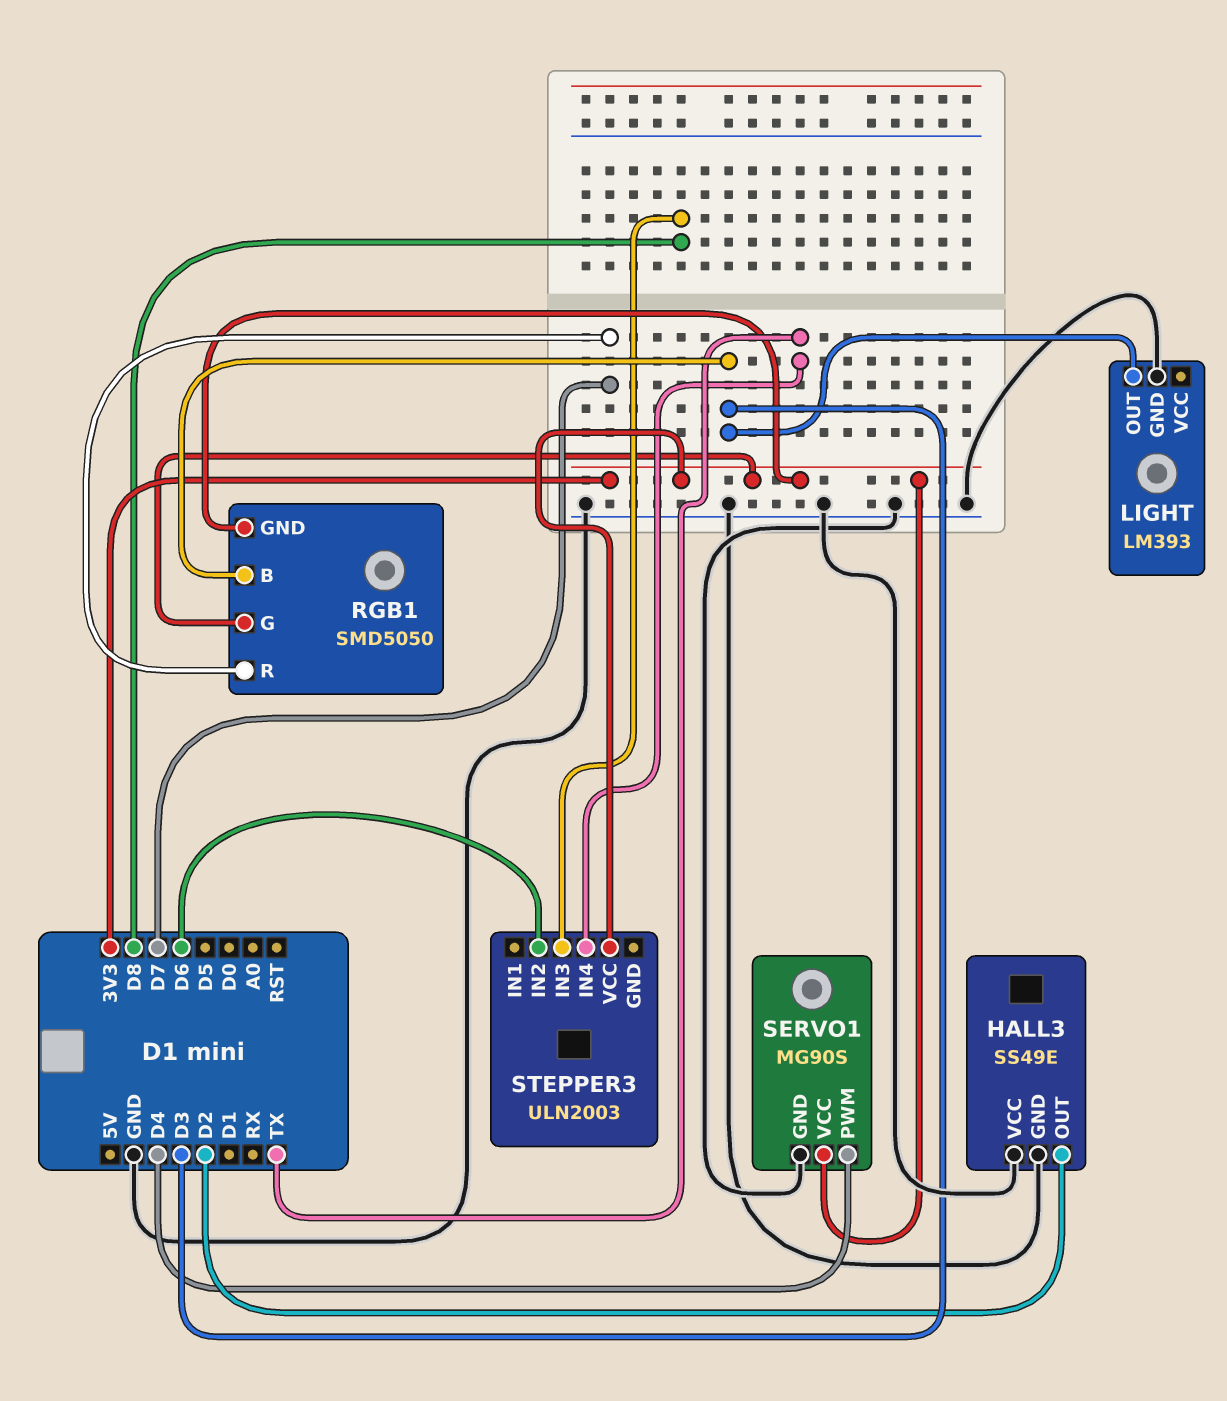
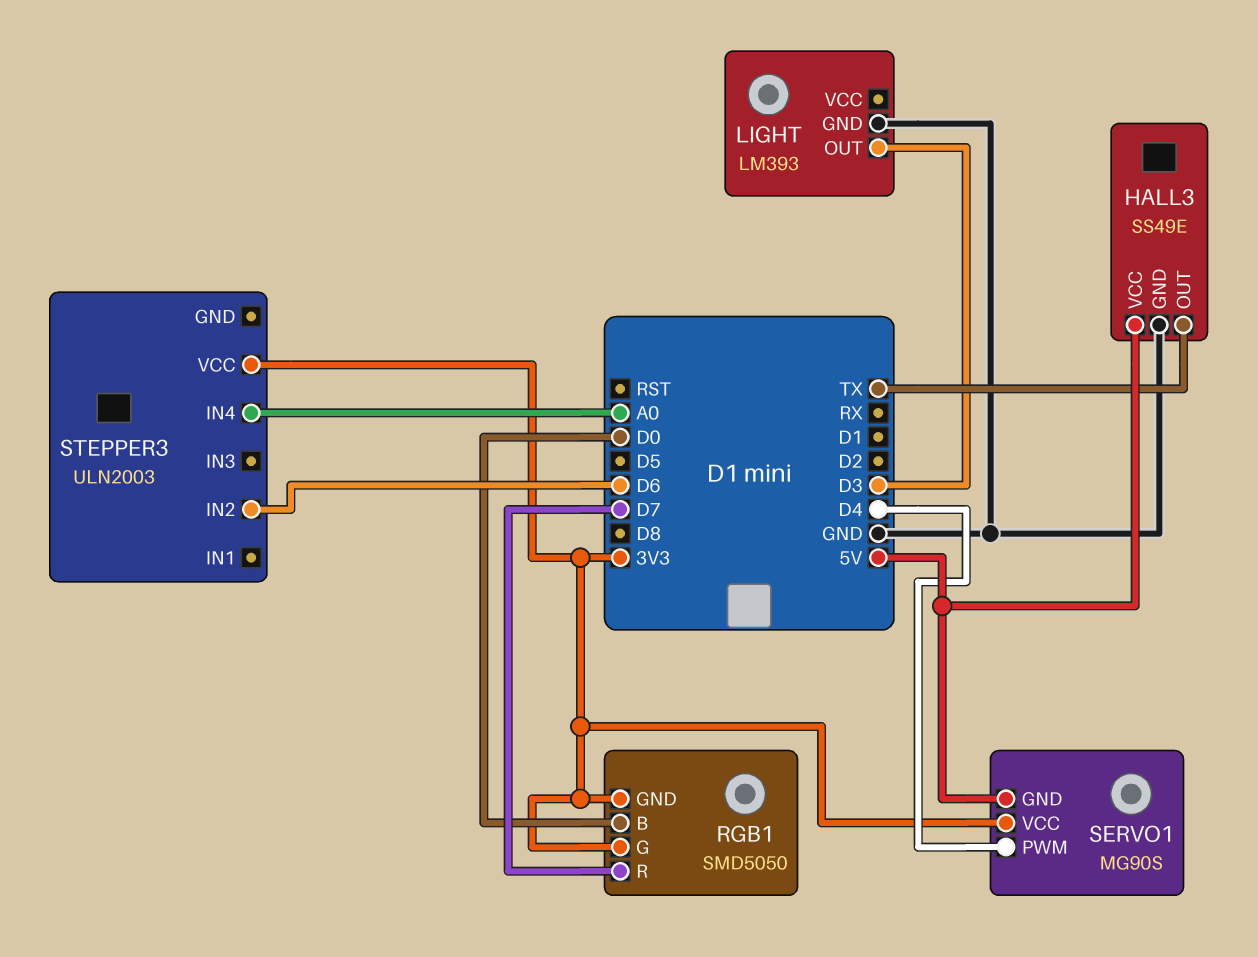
HALL3 pin OUT: D2 -> TX
HALL3 pin VCC: GND -> 5V
RGB1 pin B: D3 -> D0
SERVO1 pin GND: GND -> 5V
STEPPER3 pin IN3: D8 -> none
STEPPER3 pin IN4: TX -> A0

